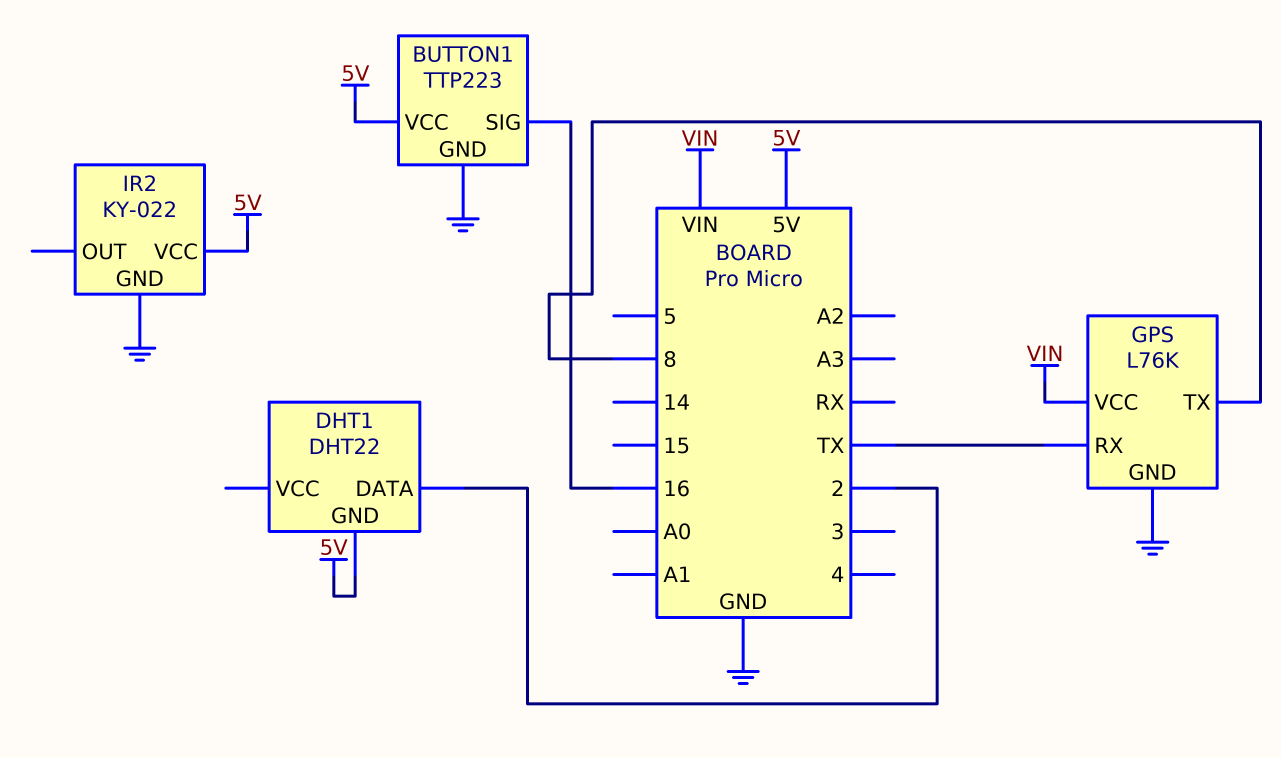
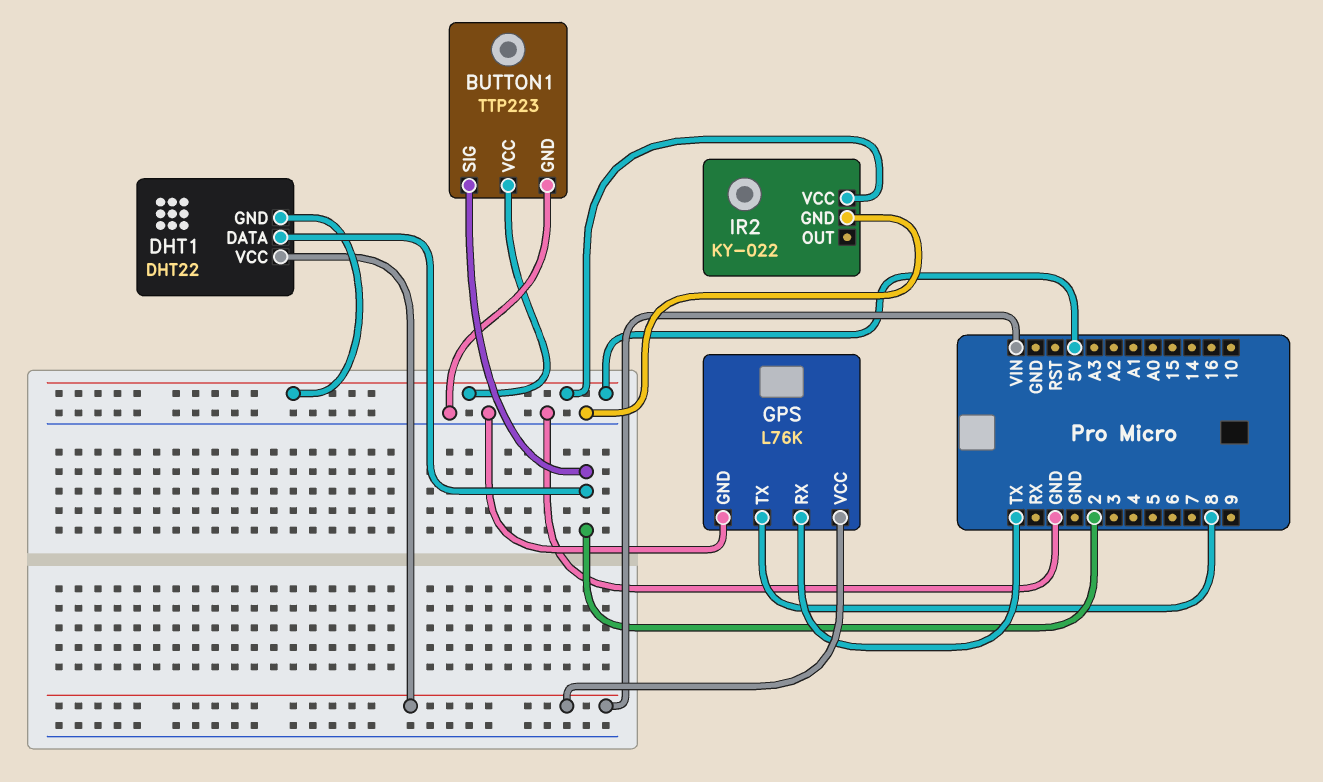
BUTTON1 pin SIG: 16 -> 2
DHT1 pin VCC: none -> VIN

